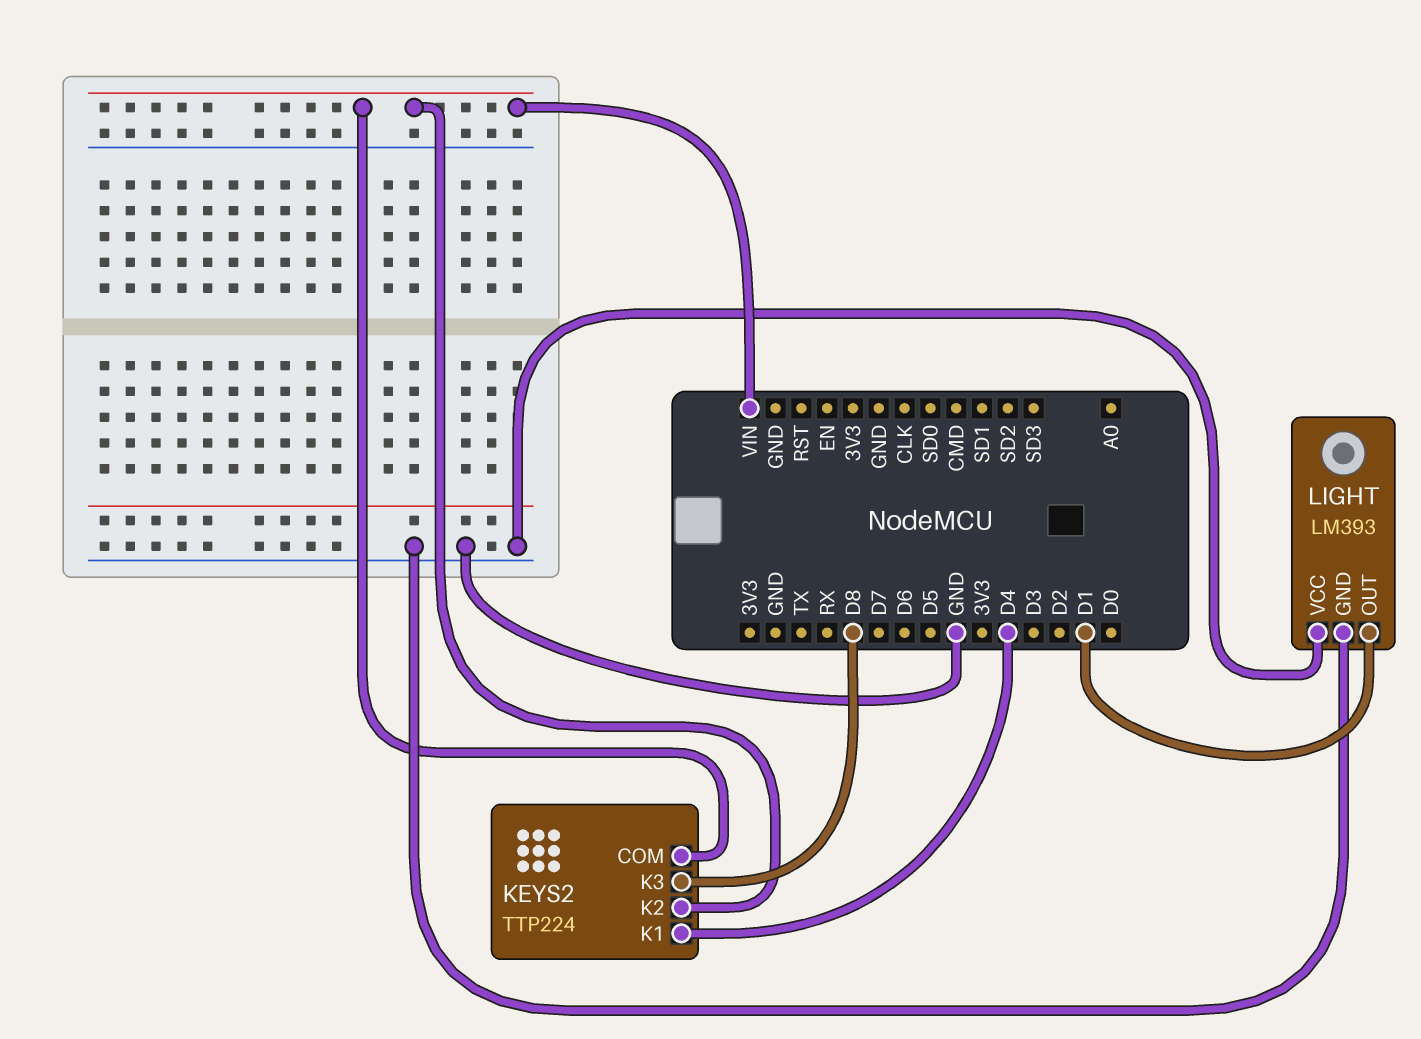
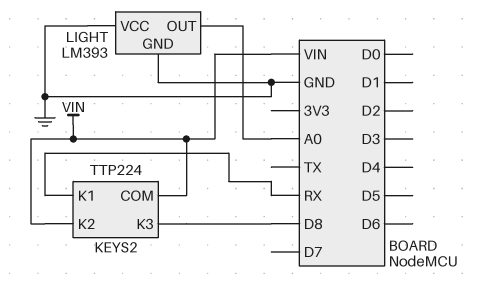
KEYS2 pin K1: D4 -> RX
LIGHT pin OUT: D1 -> A0

